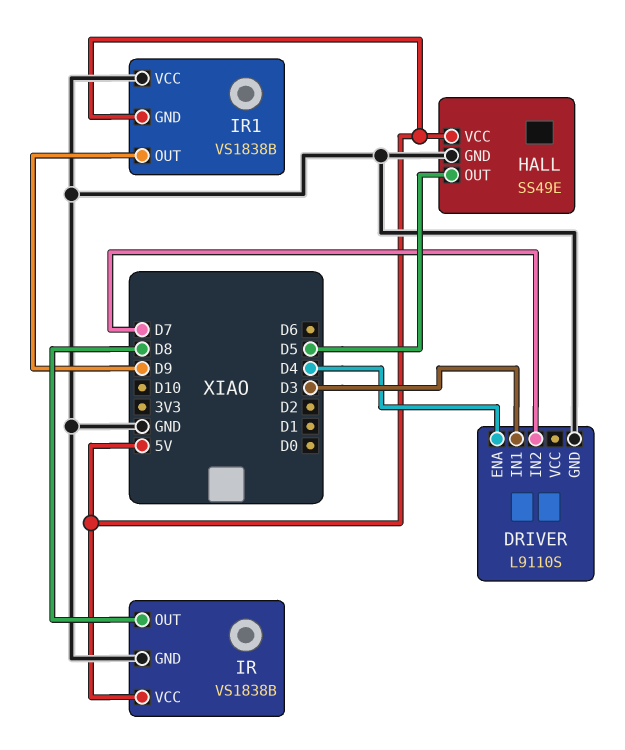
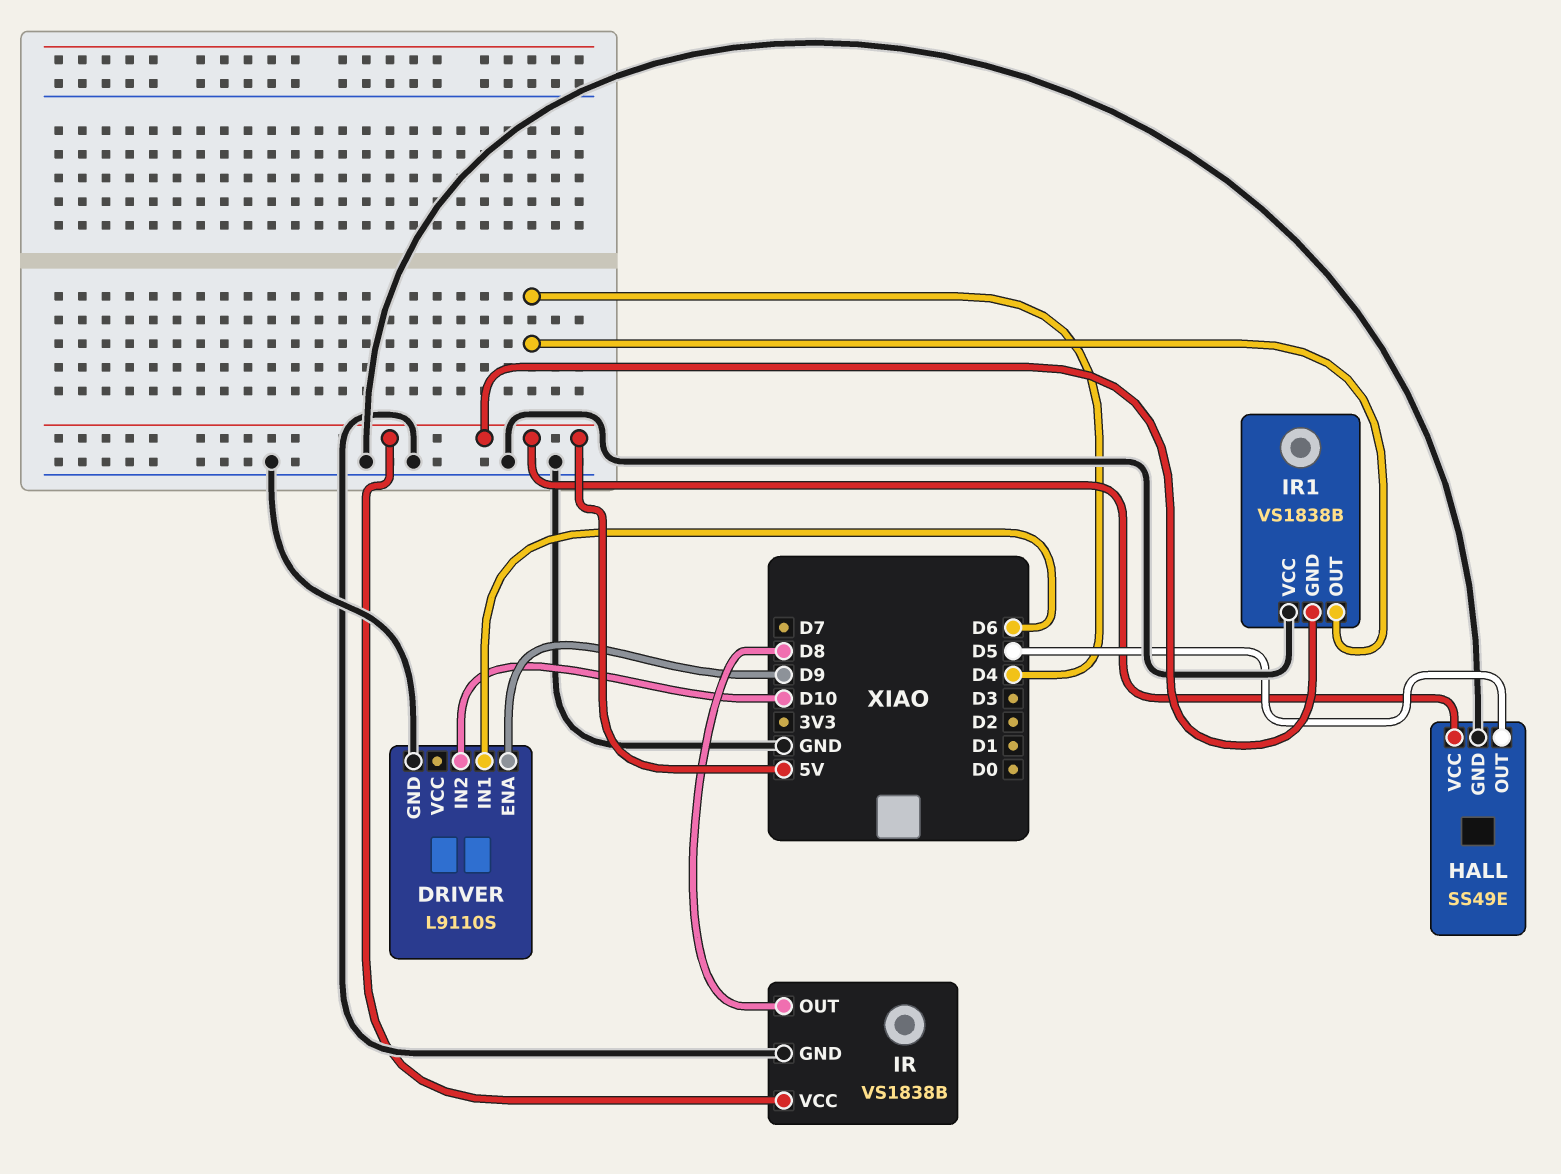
DRIVER pin ENA: D4 -> D9
DRIVER pin IN1: D3 -> D6
DRIVER pin IN2: D7 -> D10
IR1 pin OUT: D9 -> D4

